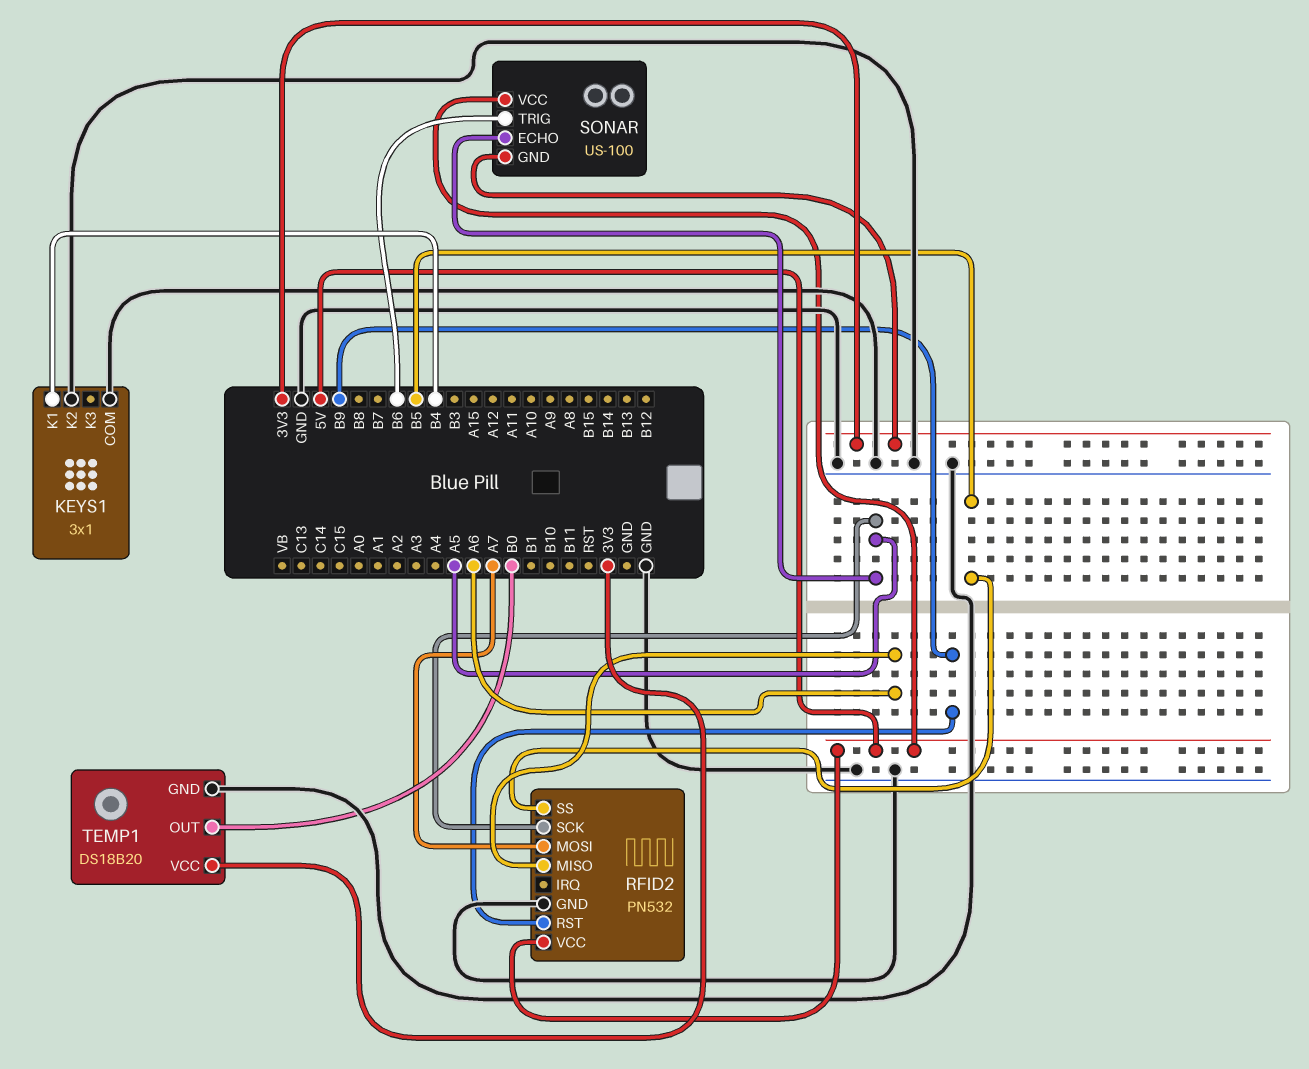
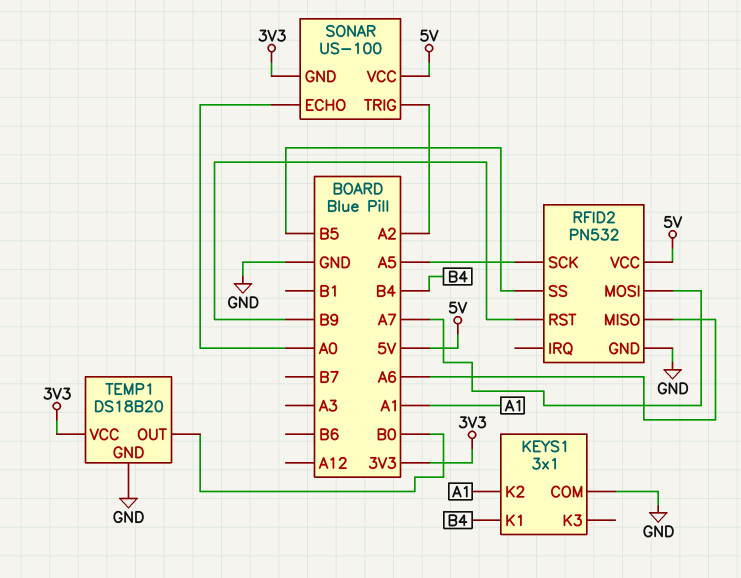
KEYS1 pin K2: GND -> A1
SONAR pin ECHO: A5 -> A0
SONAR pin TRIG: B6 -> A2

